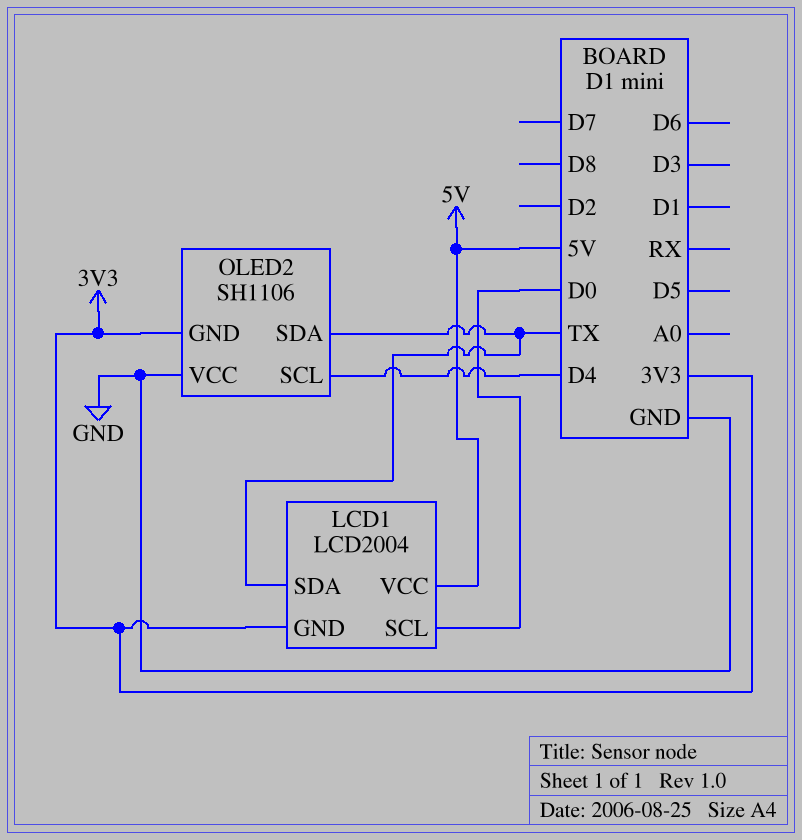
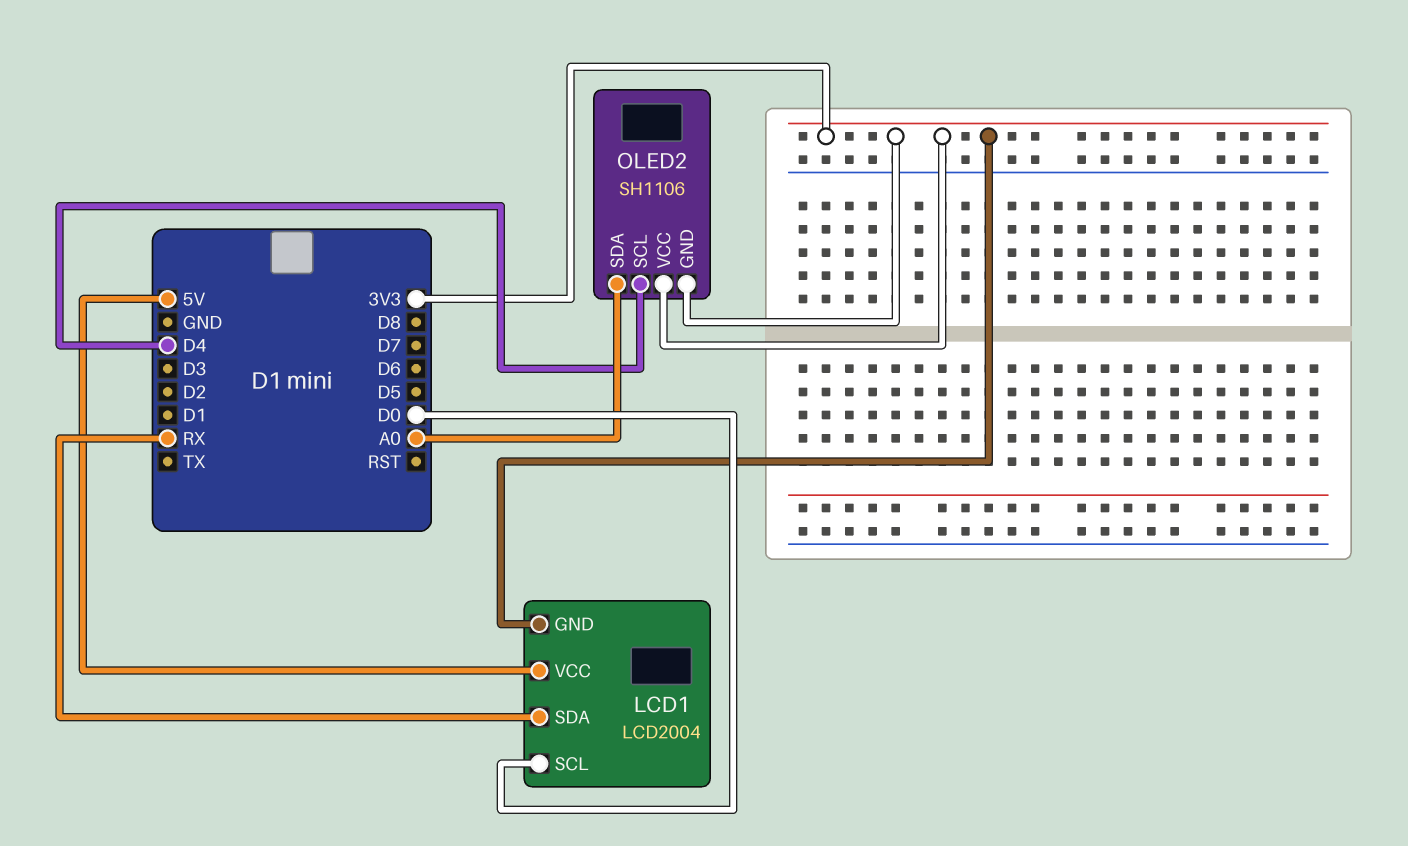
LCD1 pin SDA: TX -> RX
OLED2 pin SDA: TX -> A0
OLED2 pin VCC: GND -> 3V3

